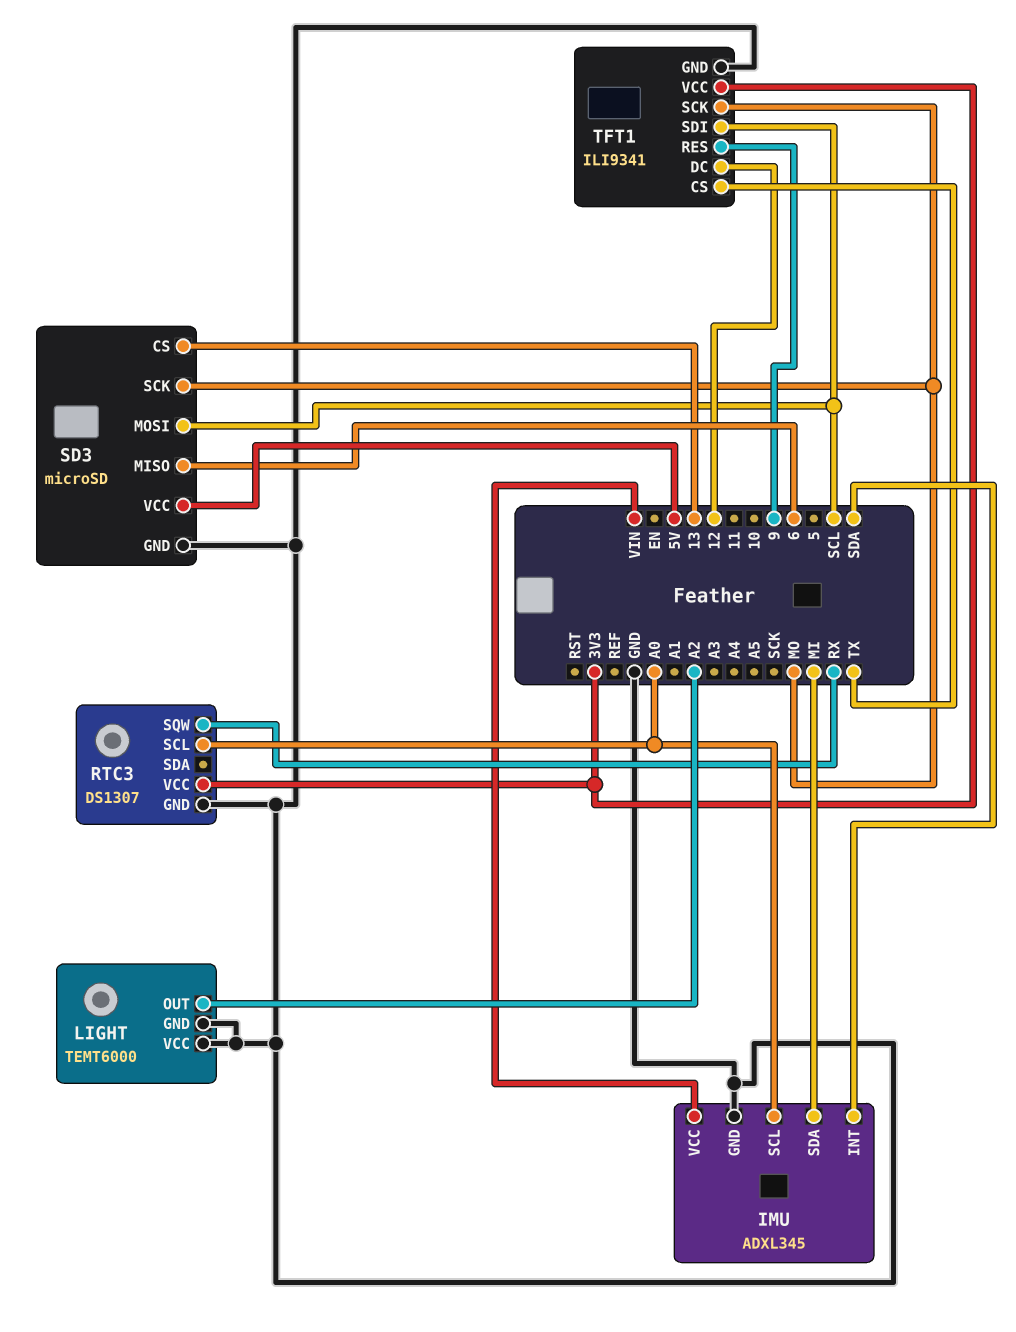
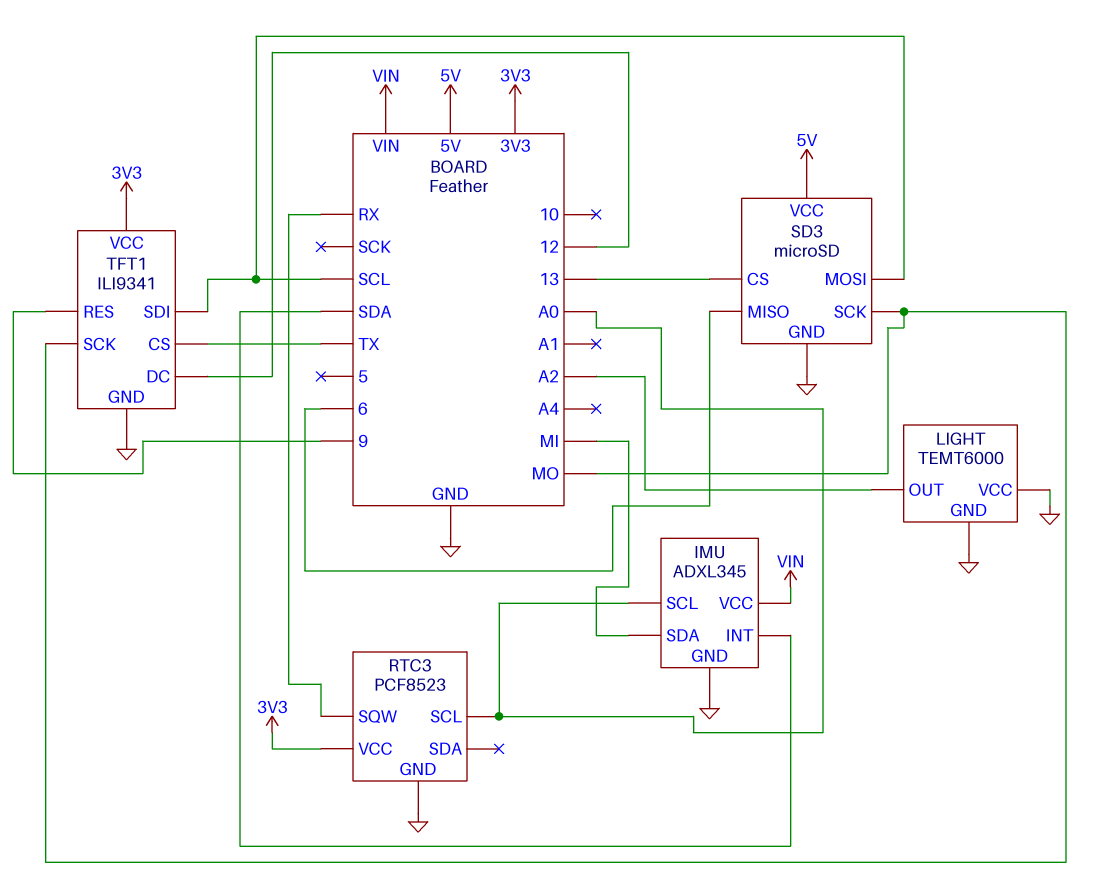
RTC3: DS1307 -> PCF8523

